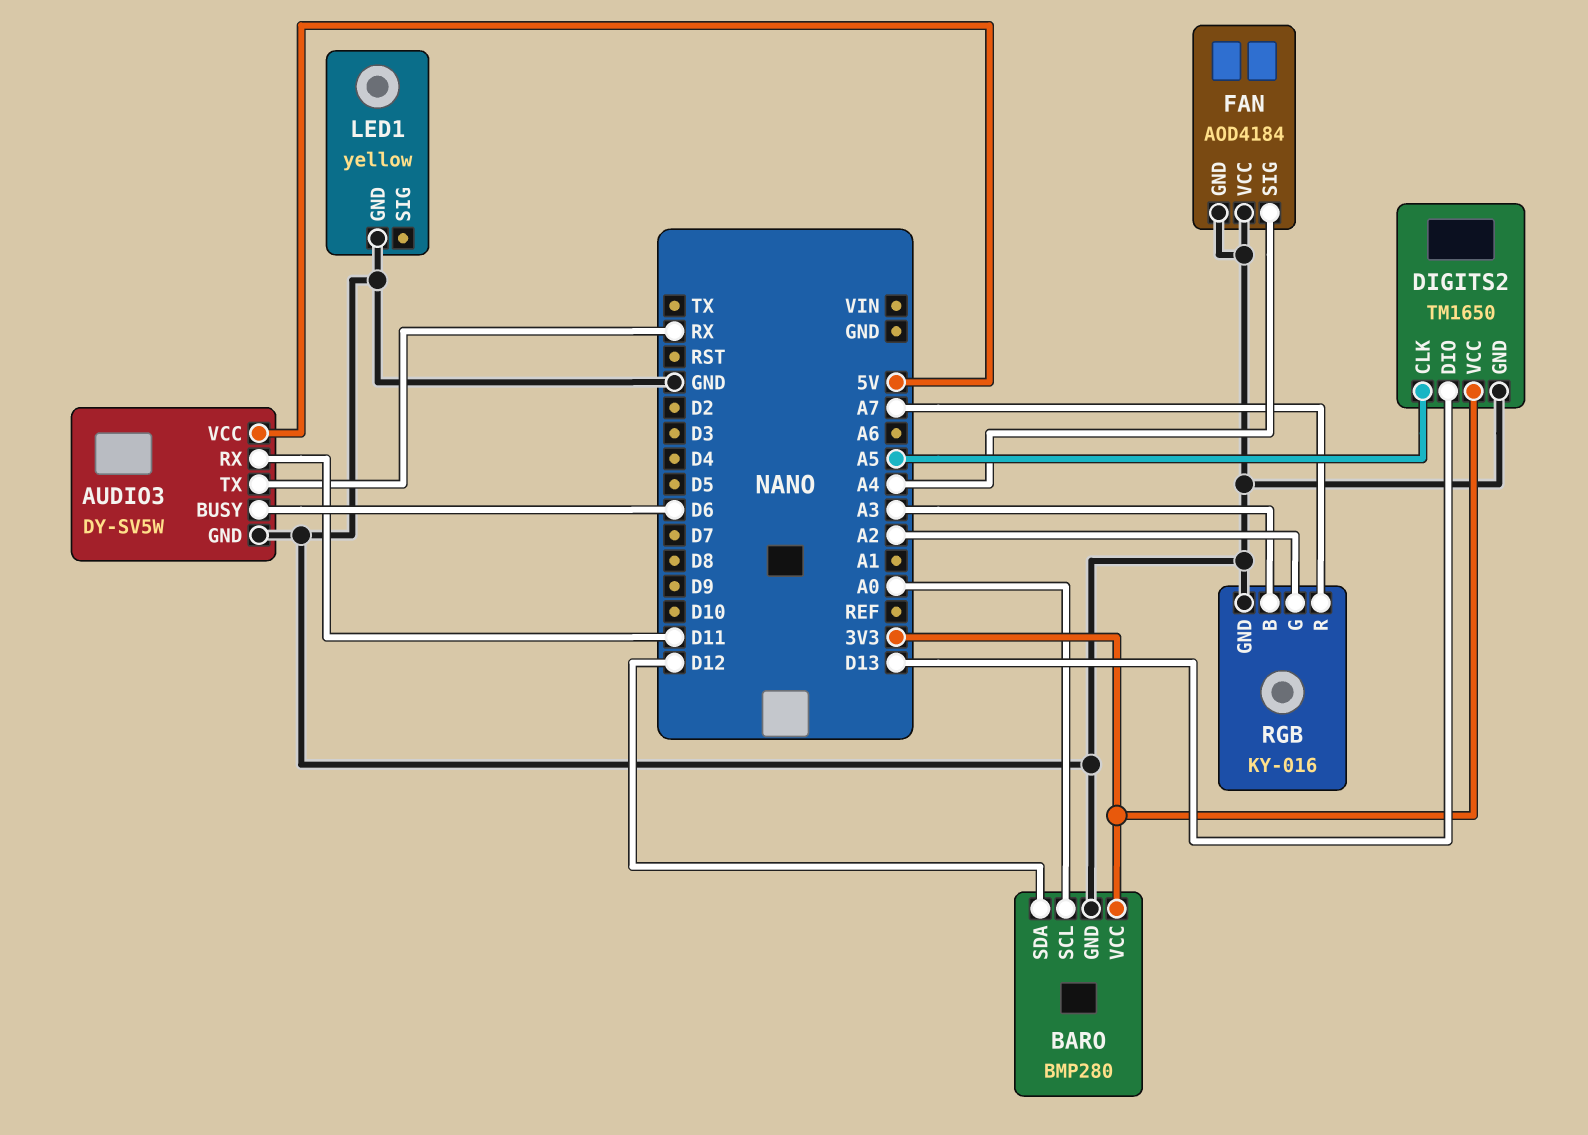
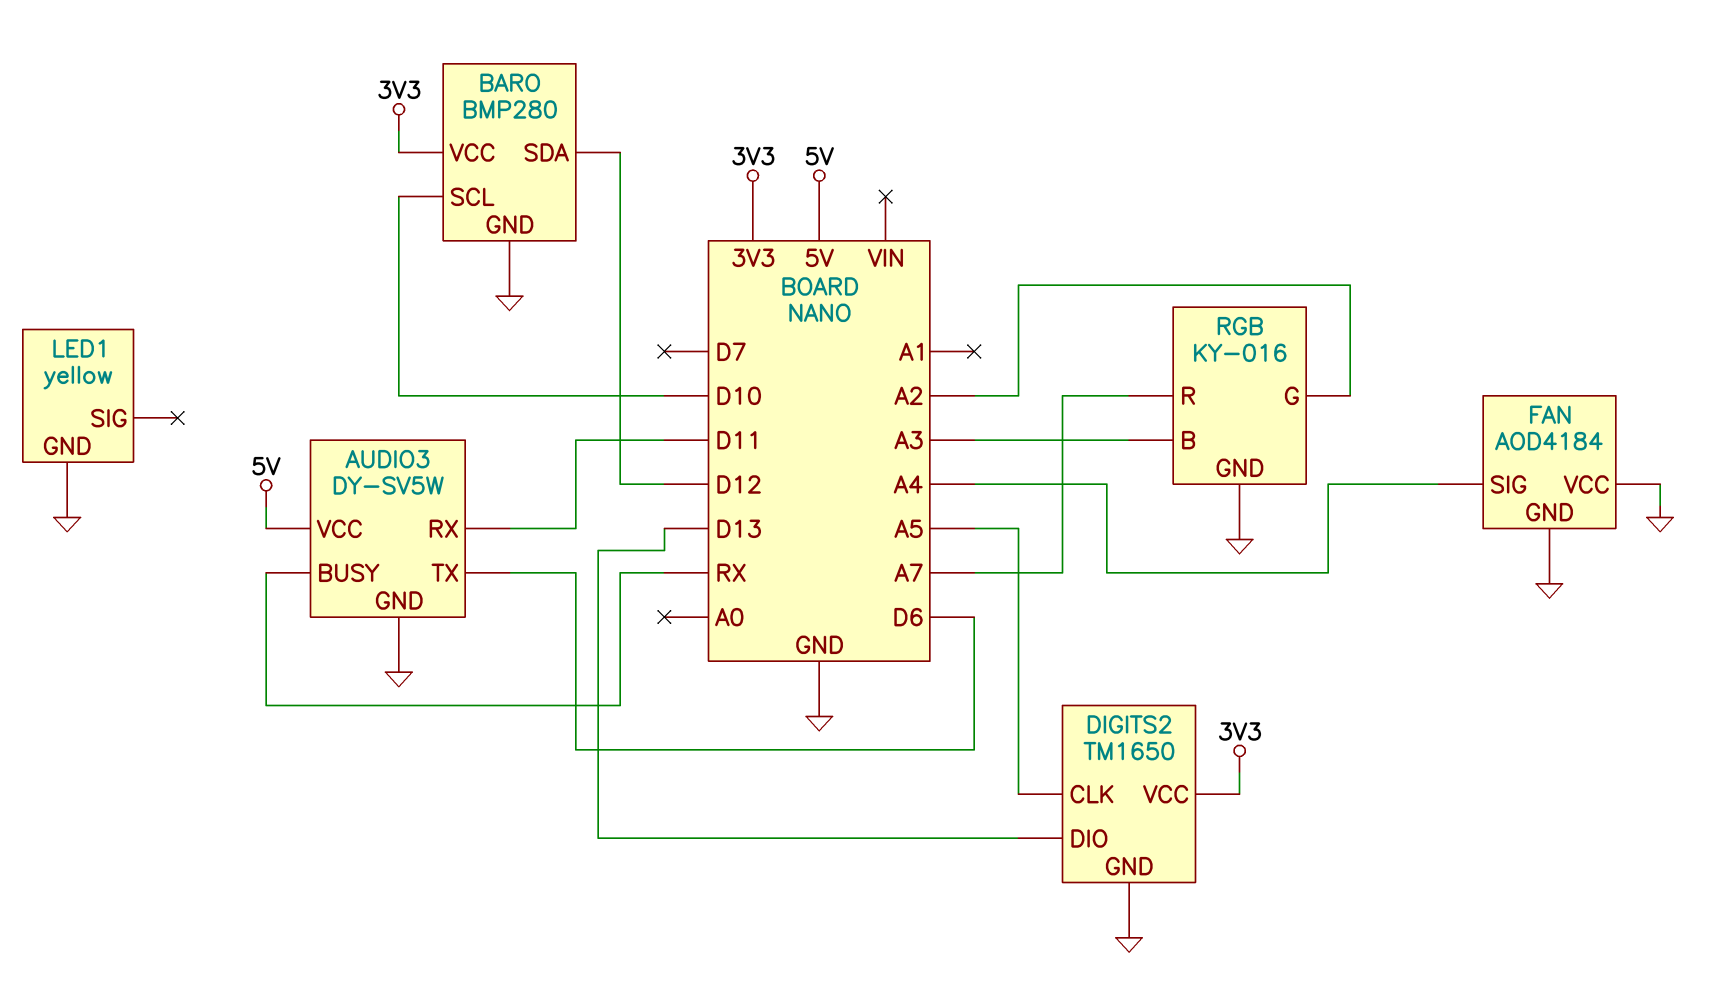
AUDIO3 pin BUSY: D6 -> RX
AUDIO3 pin TX: RX -> D6
BARO pin SCL: A0 -> D10

